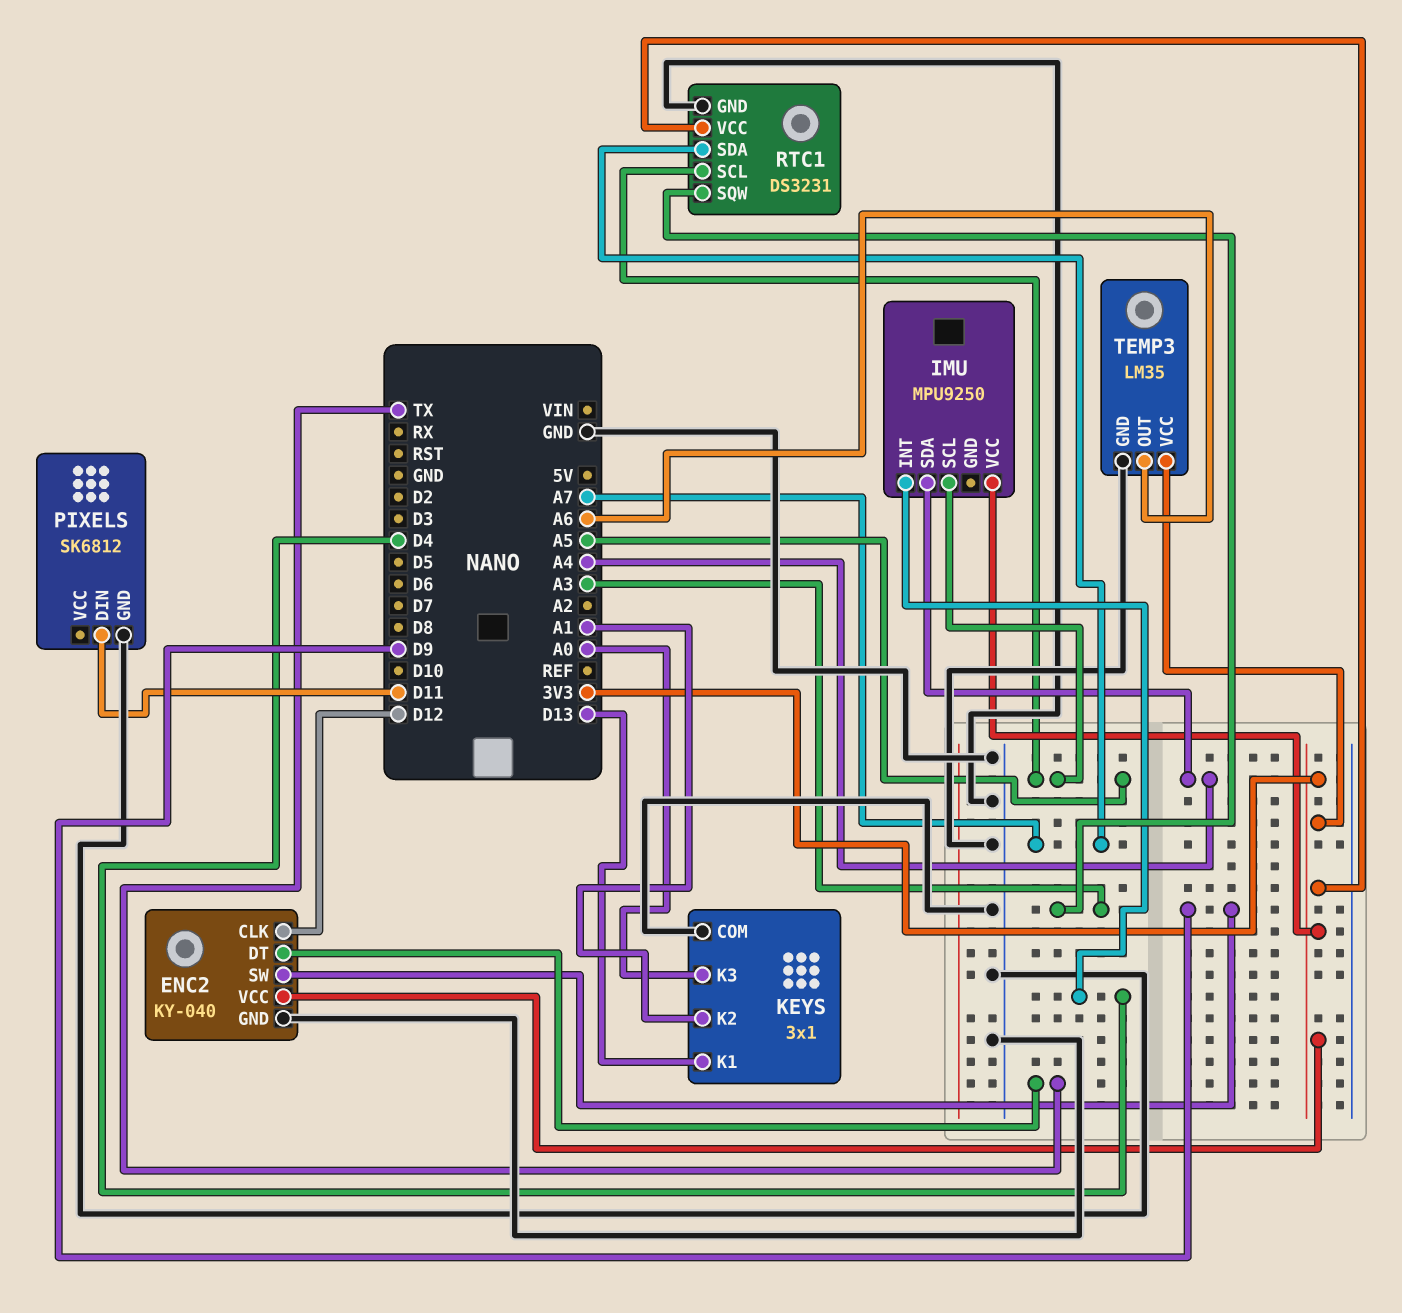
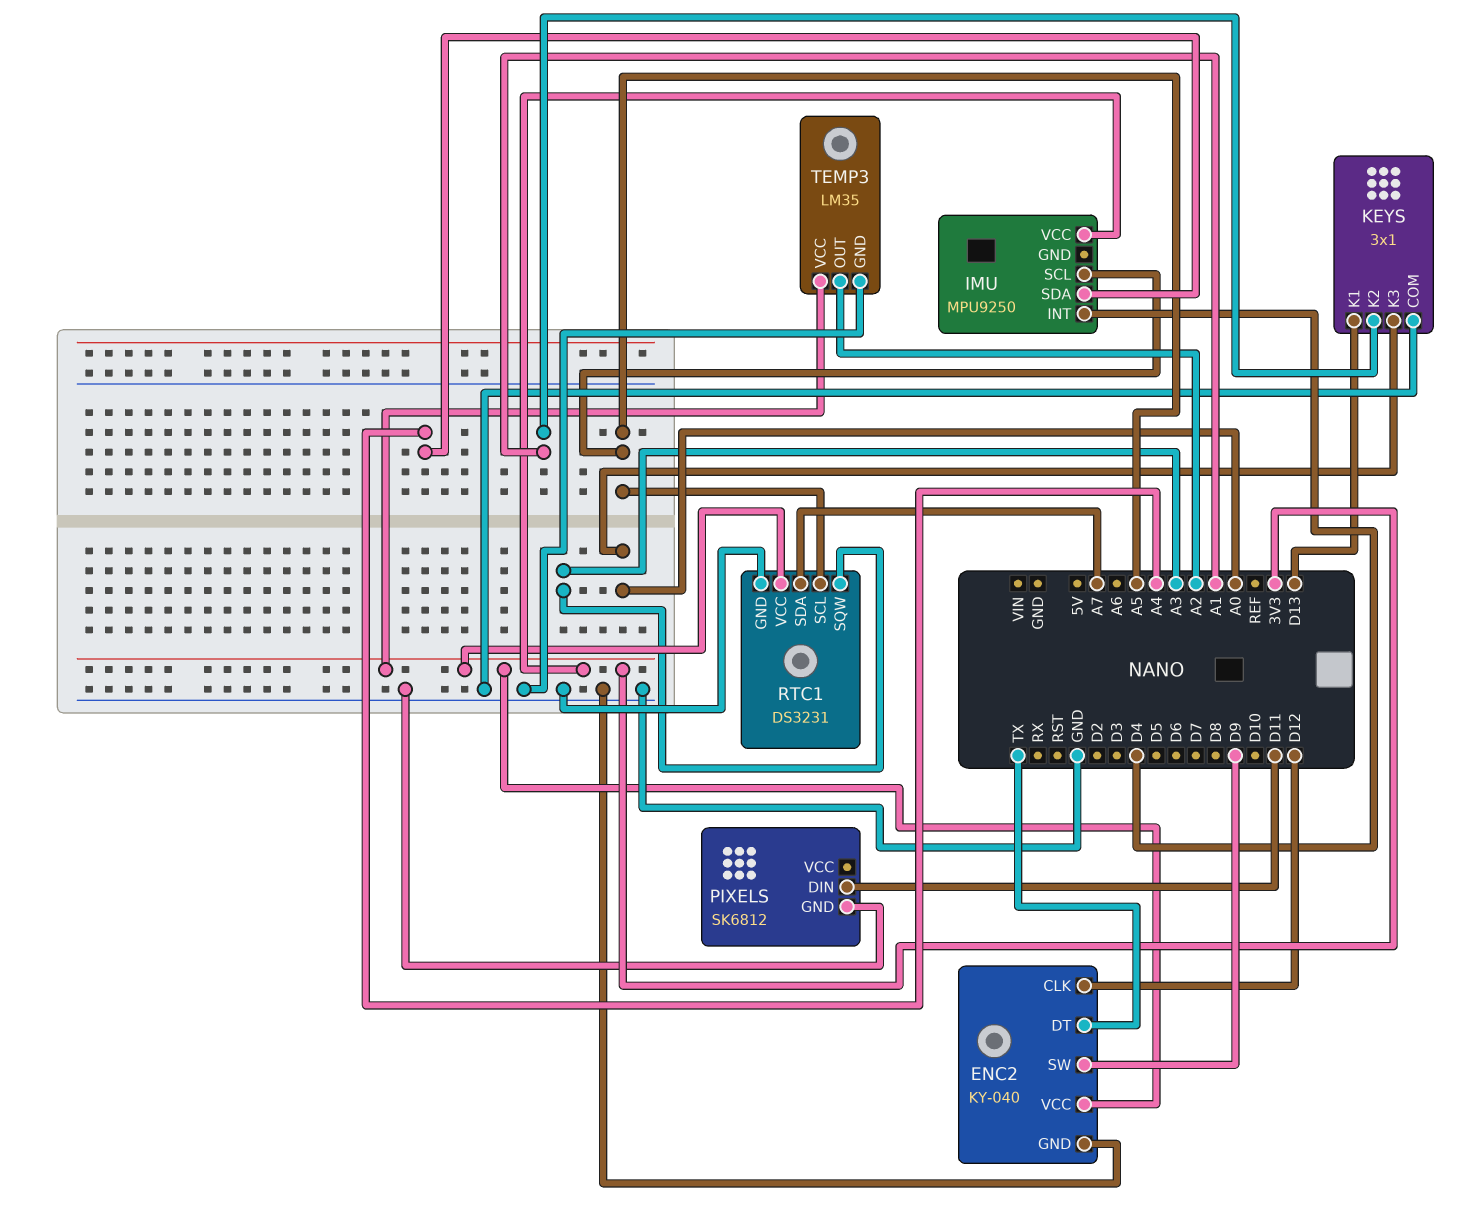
TEMP3 pin OUT: A6 -> A2

